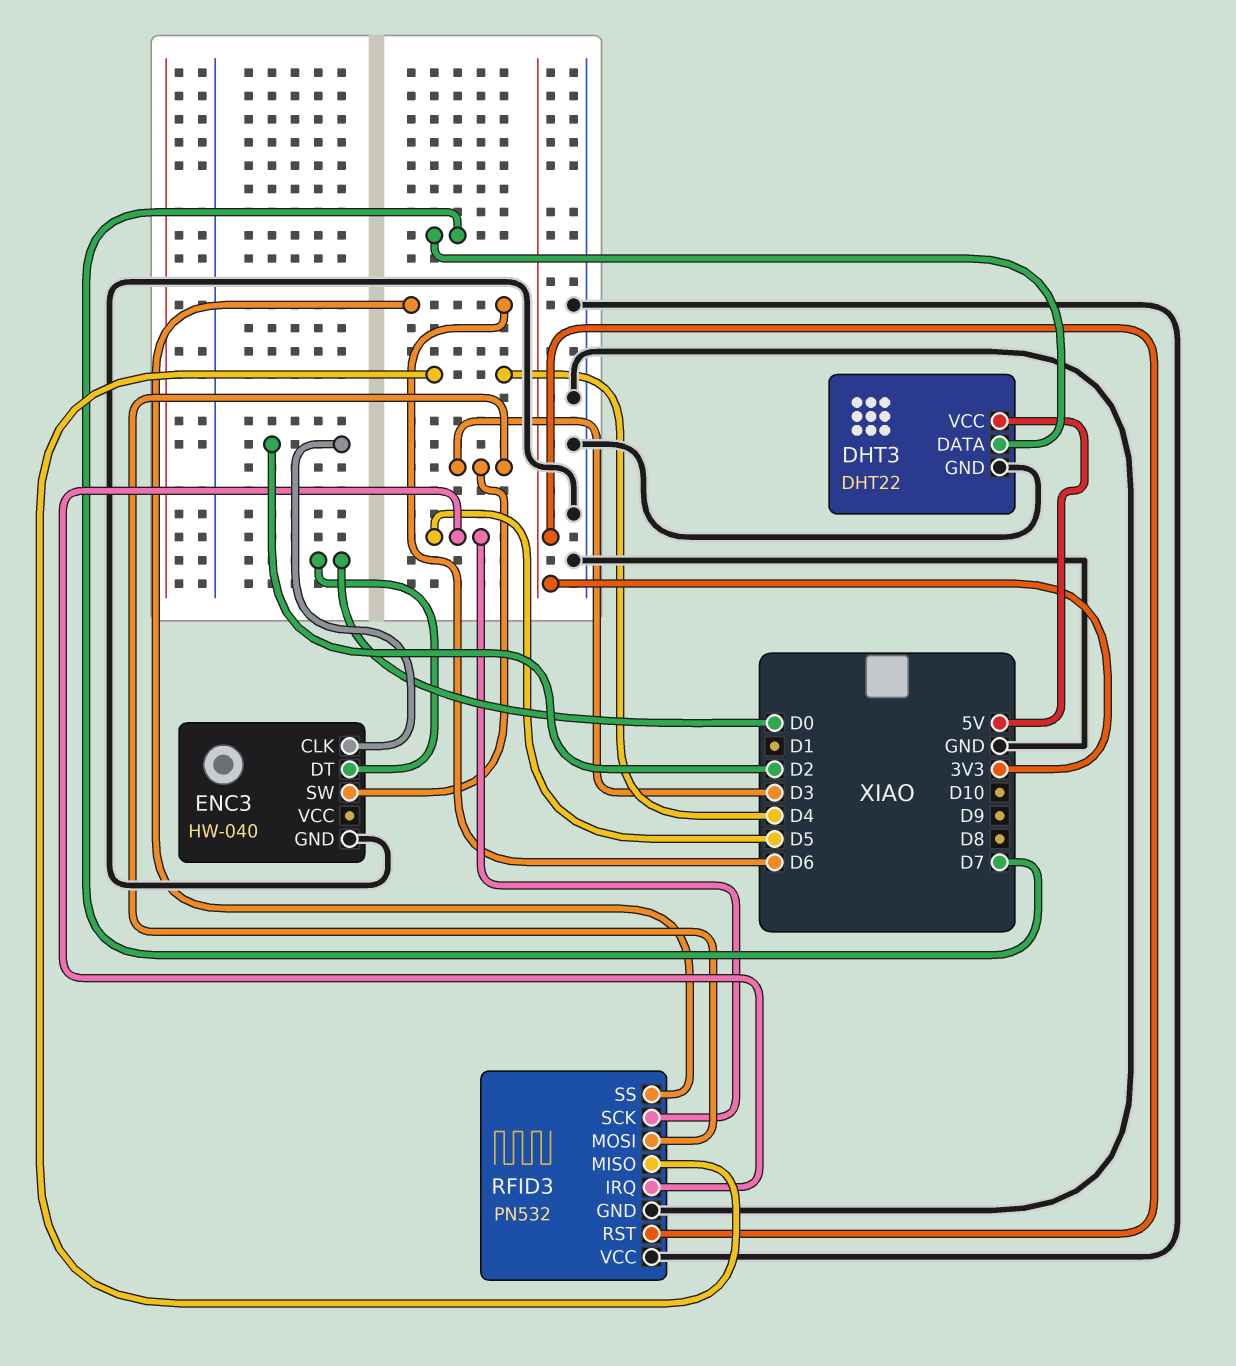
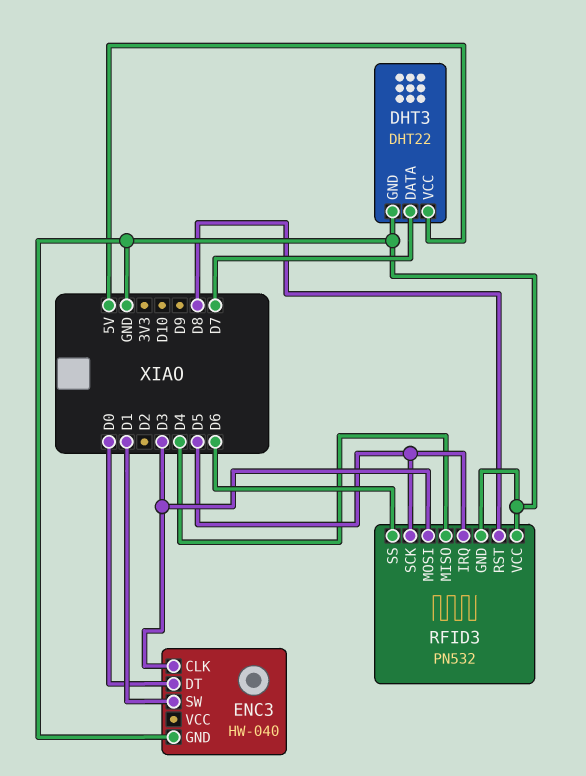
ENC3 pin CLK: D2 -> D3
ENC3 pin SW: D3 -> D1
RFID3 pin RST: 3V3 -> D8

